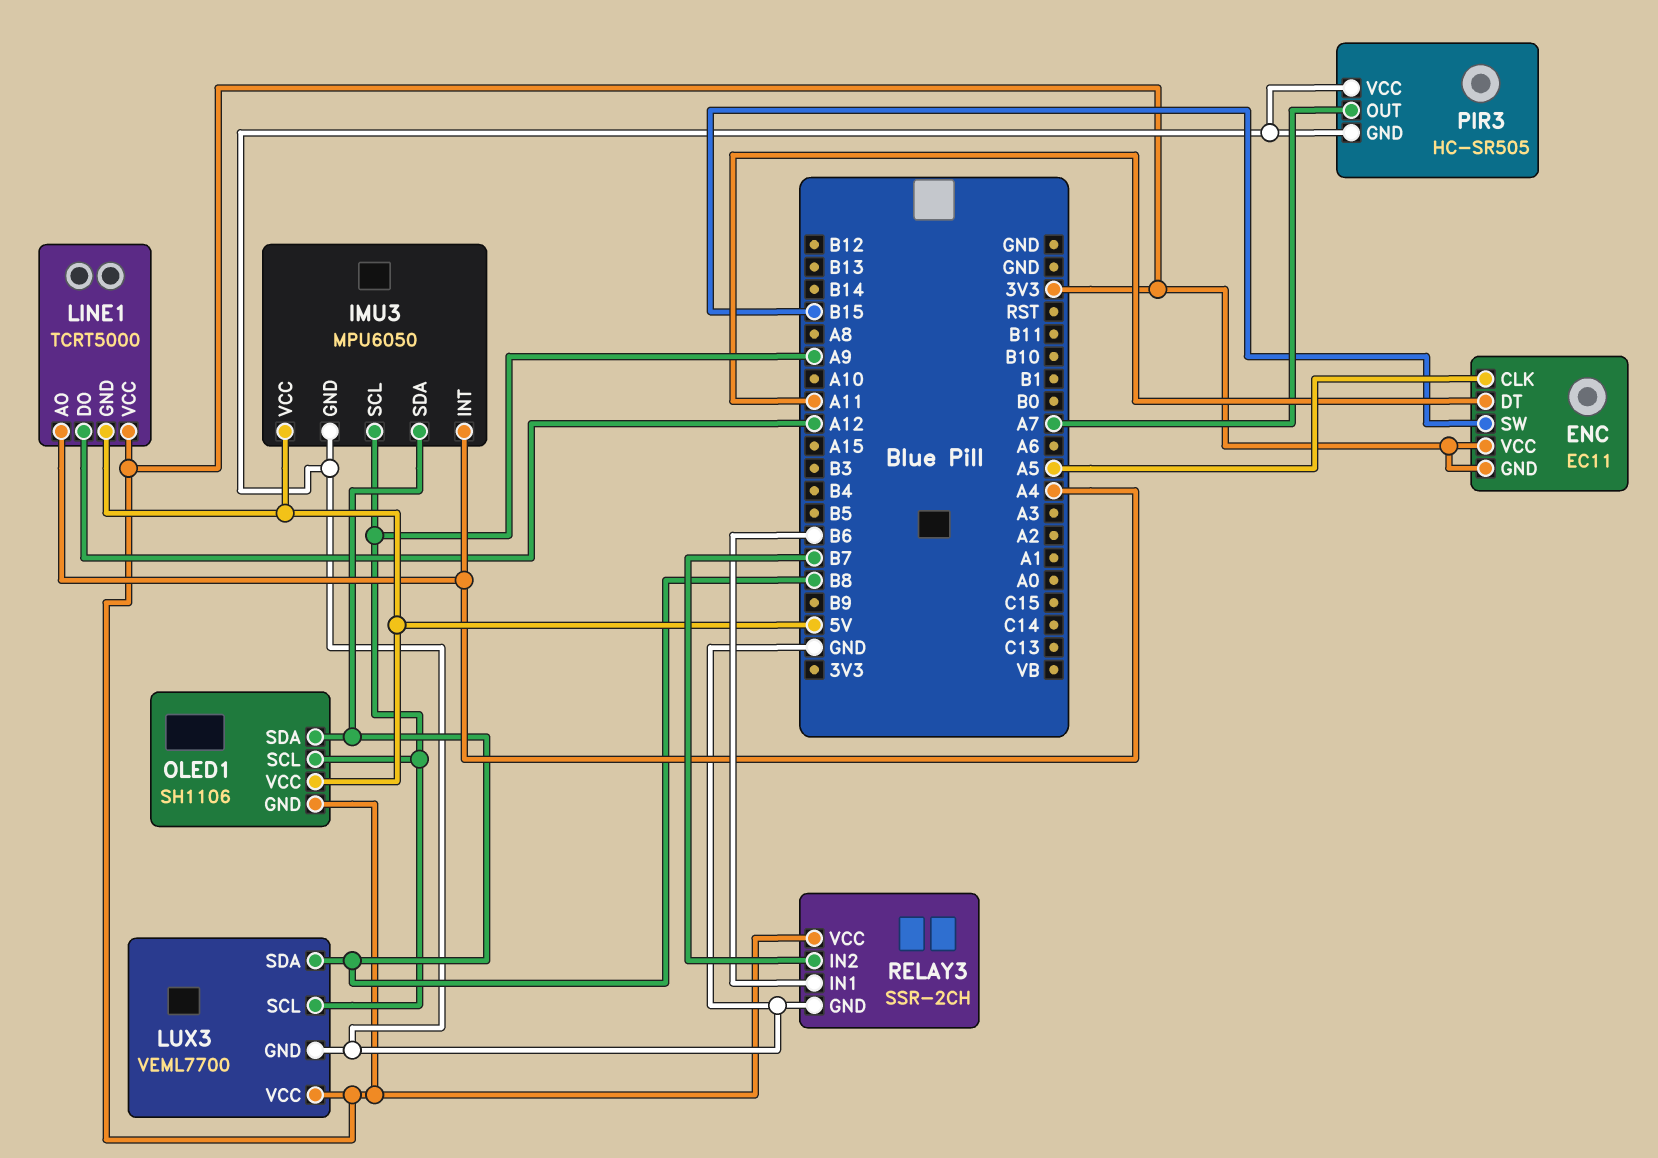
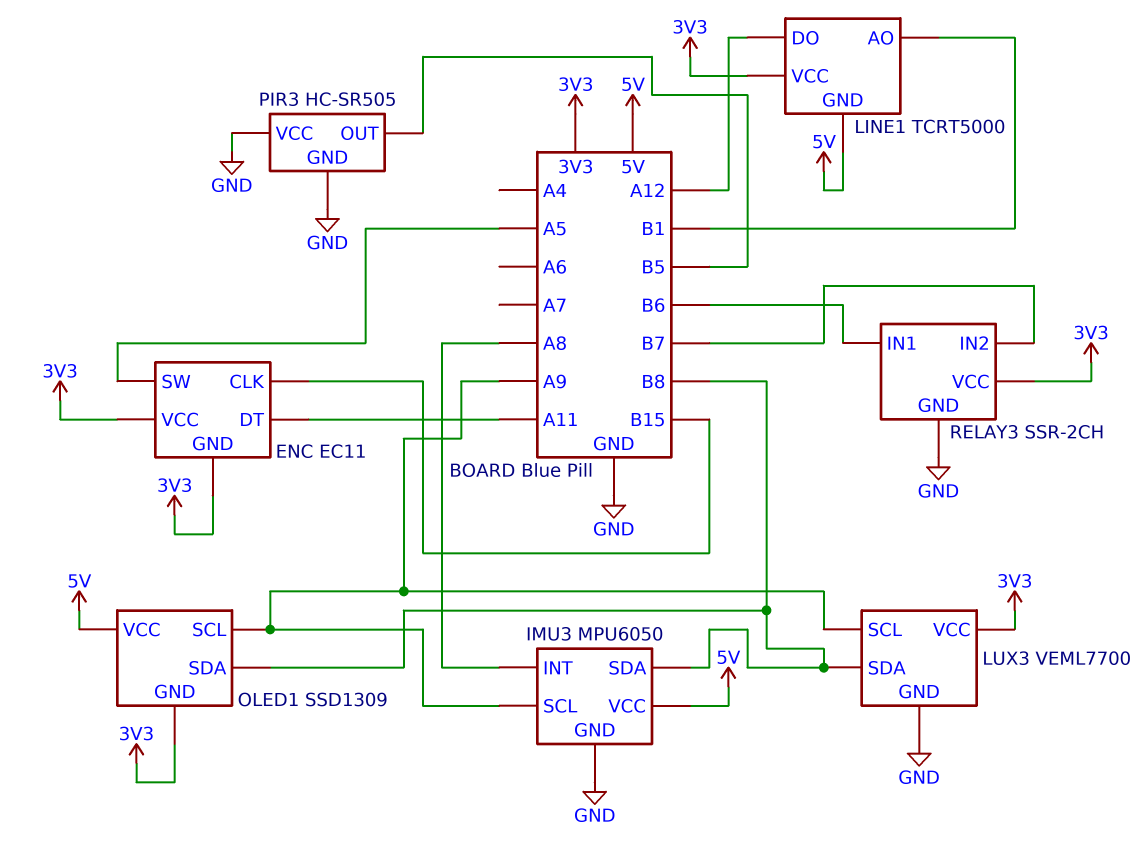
ENC pin CLK: A5 -> B15
ENC pin SW: B15 -> A5
IMU3 pin INT: A4 -> A8
LINE1 pin AO: A4 -> B1
OLED1: SH1106 -> SSD1309
PIR3 pin OUT: A7 -> B5

